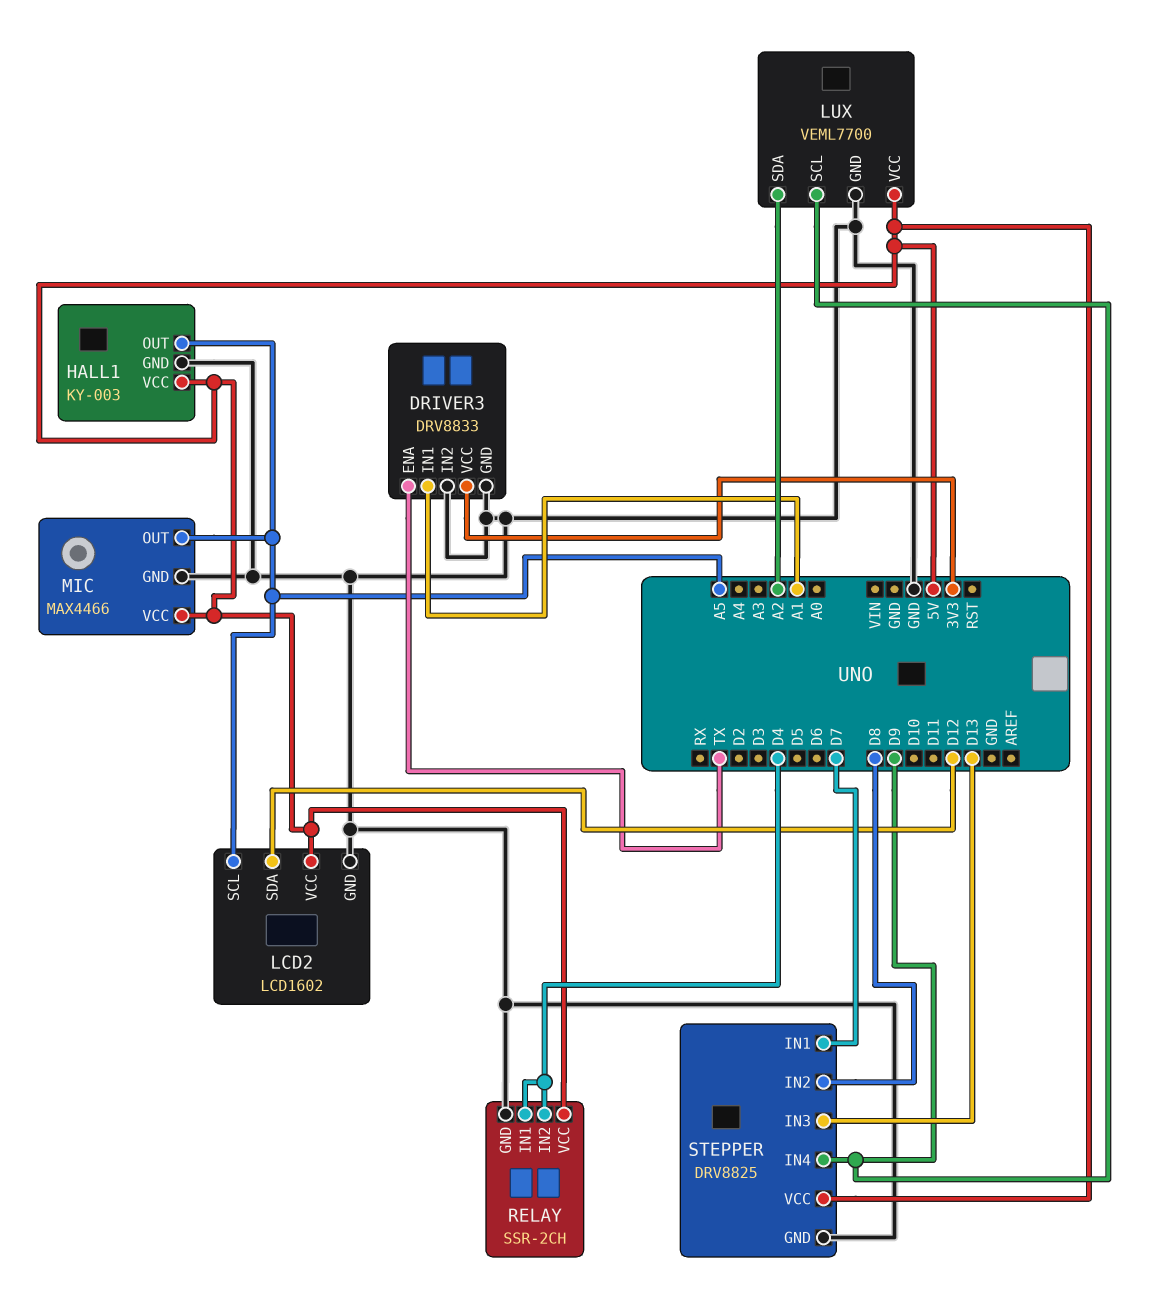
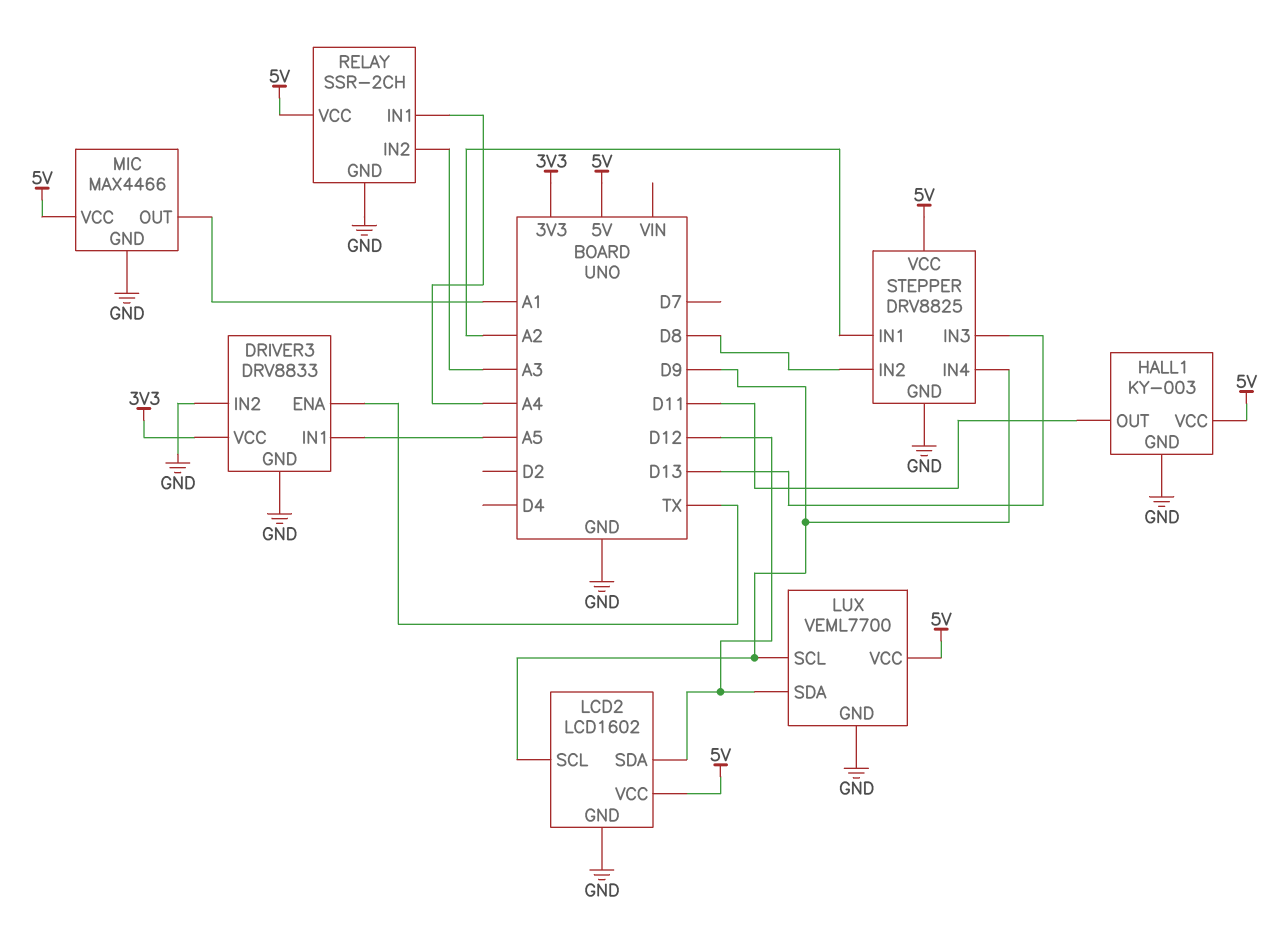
DRIVER3 pin IN1: A1 -> A5
HALL1 pin OUT: A5 -> D11
LCD2 pin SCL: A5 -> D9
LUX pin SDA: A2 -> D12
MIC pin OUT: A5 -> A1
RELAY pin IN1: D4 -> A4
RELAY pin IN2: D4 -> A3
STEPPER pin IN1: D7 -> A2

